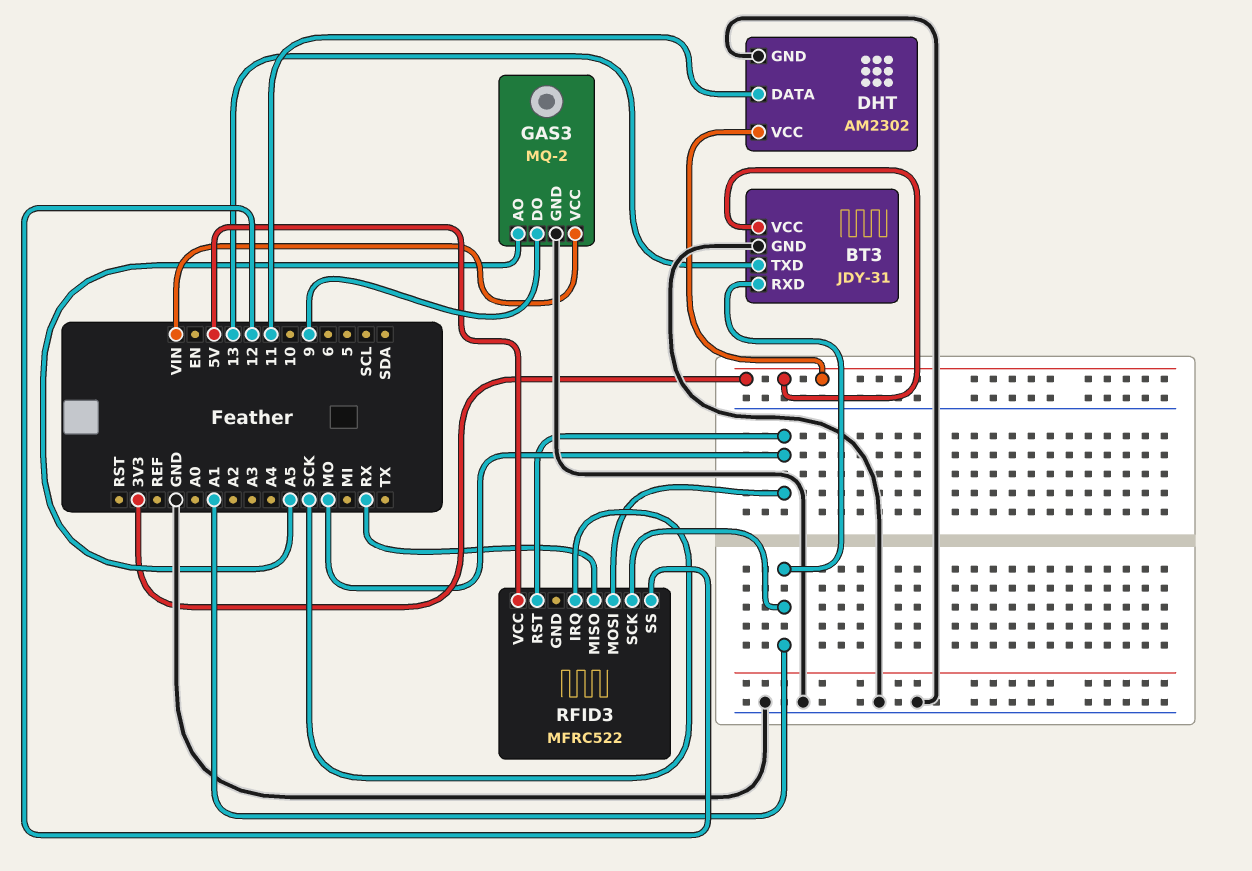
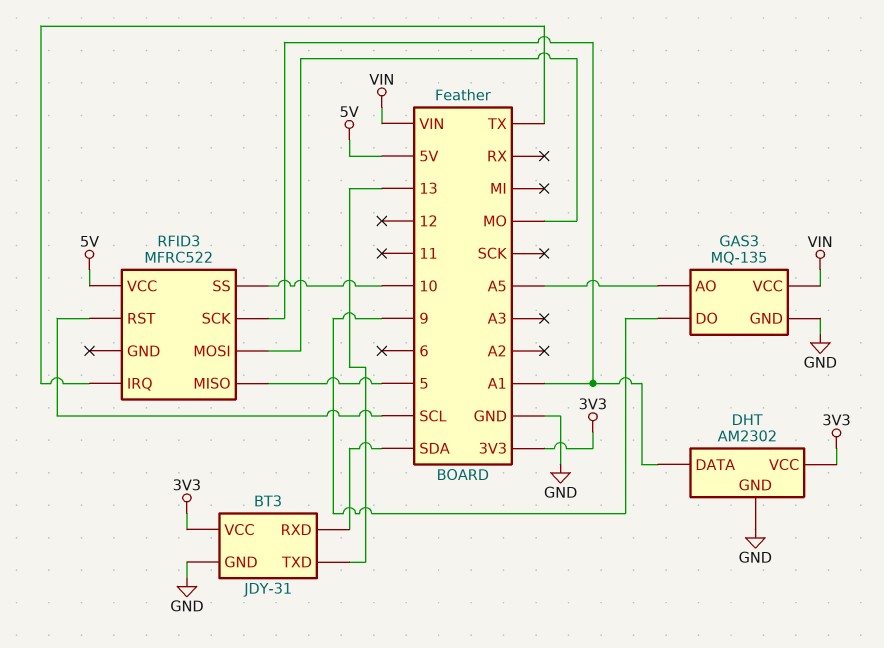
BT3 pin RXD: A1 -> SDA
DHT pin DATA: 11 -> A1
GAS3: MQ-2 -> MQ-135
RFID3 pin IRQ: SCK -> TX
RFID3 pin MISO: RX -> 5
RFID3 pin RST: MO -> SCL
RFID3 pin SS: 12 -> 10

